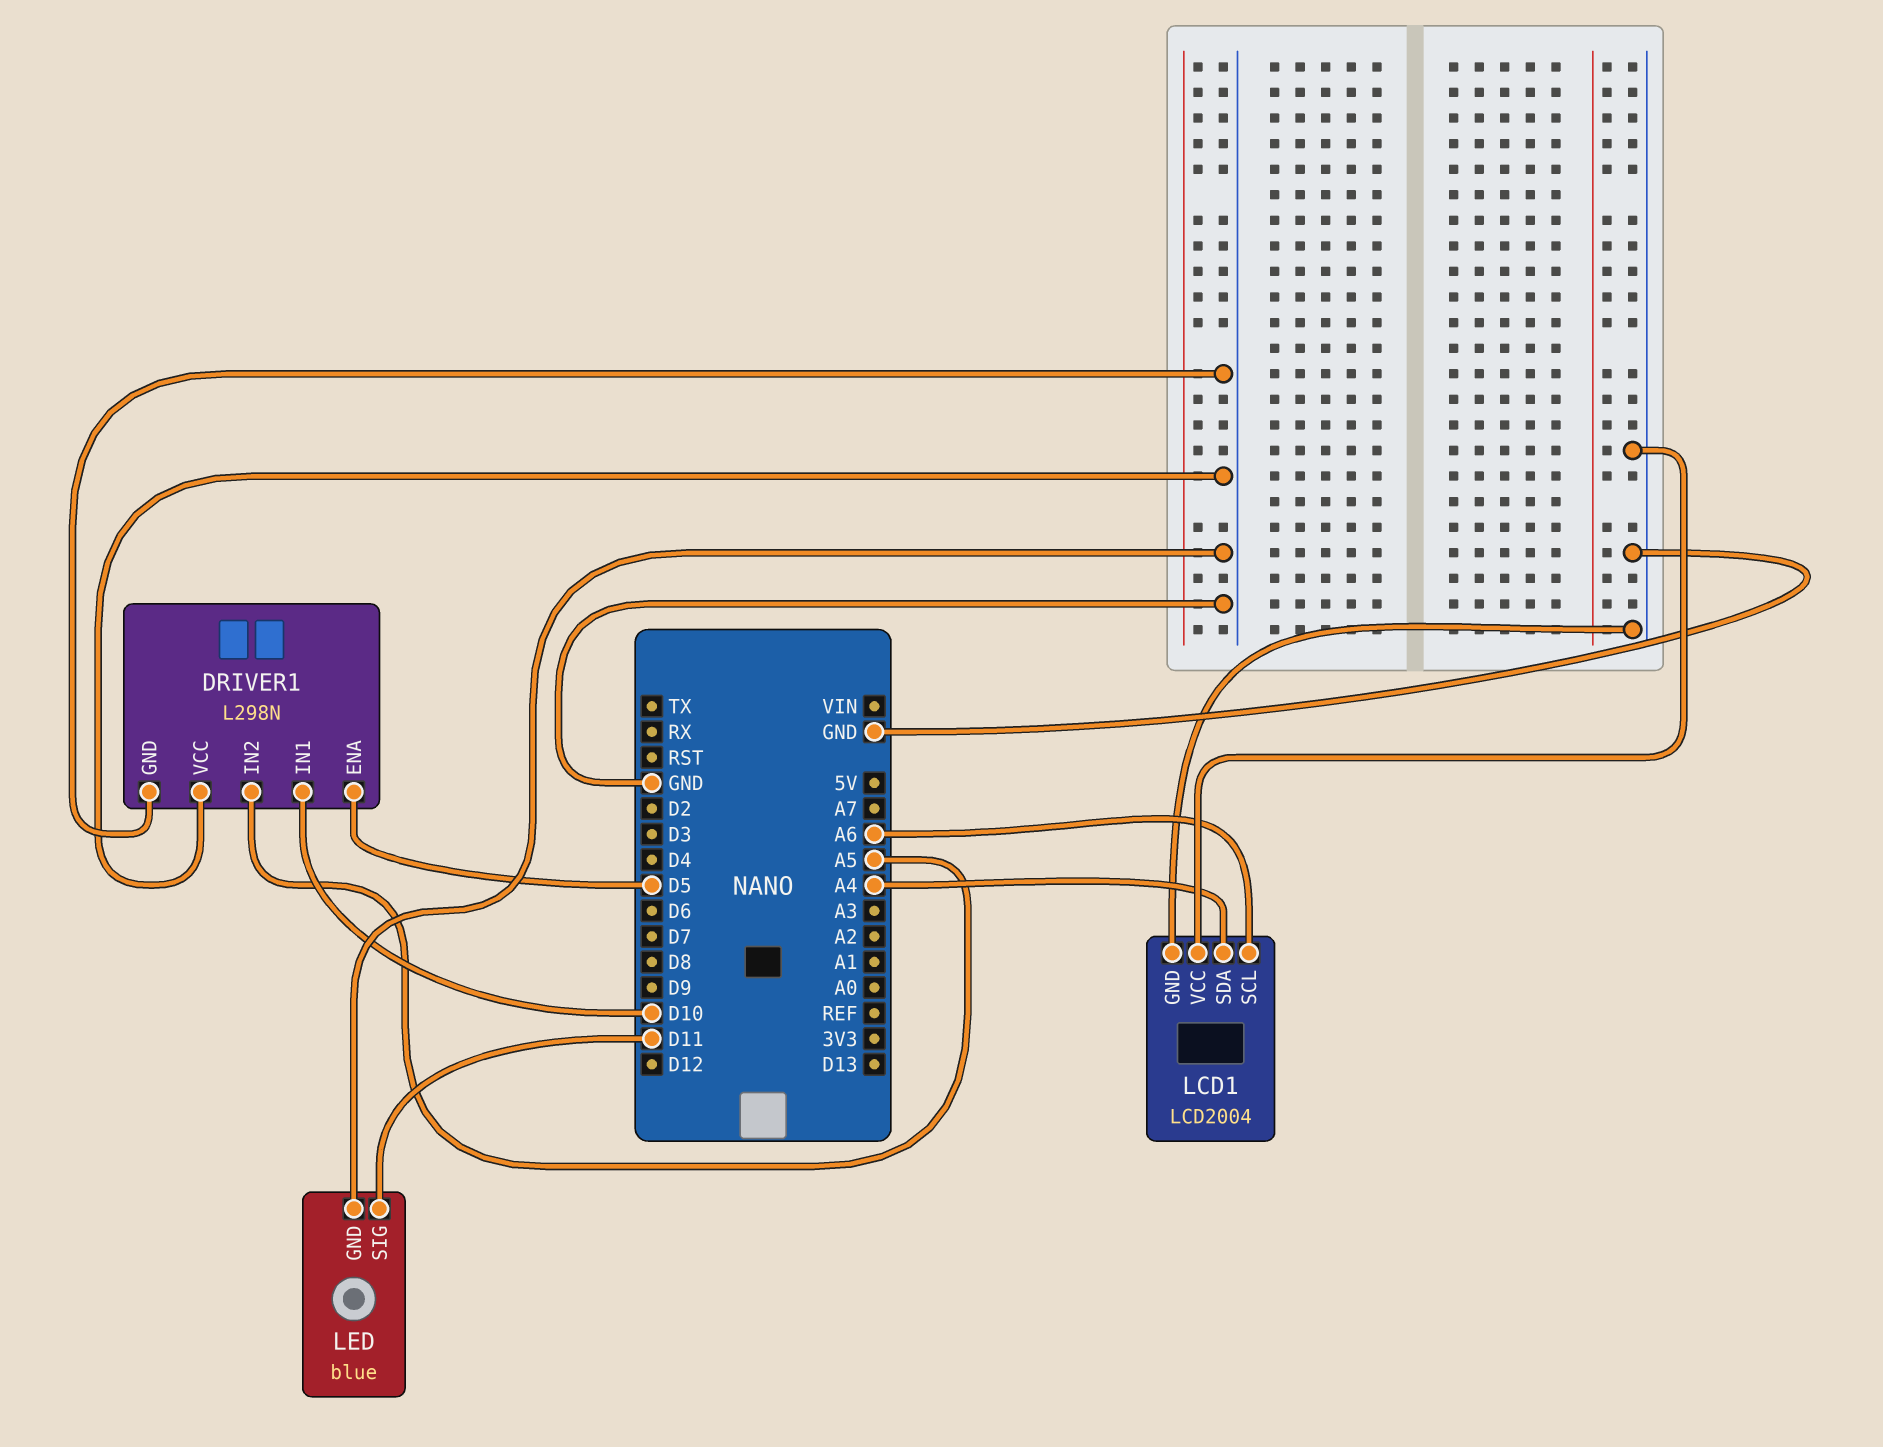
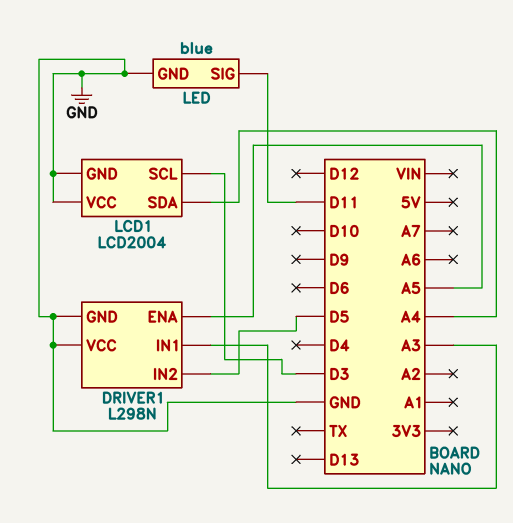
DRIVER1 pin ENA: D5 -> A5
DRIVER1 pin IN1: D10 -> A3
DRIVER1 pin IN2: A5 -> D5
LCD1 pin SCL: A6 -> D3

